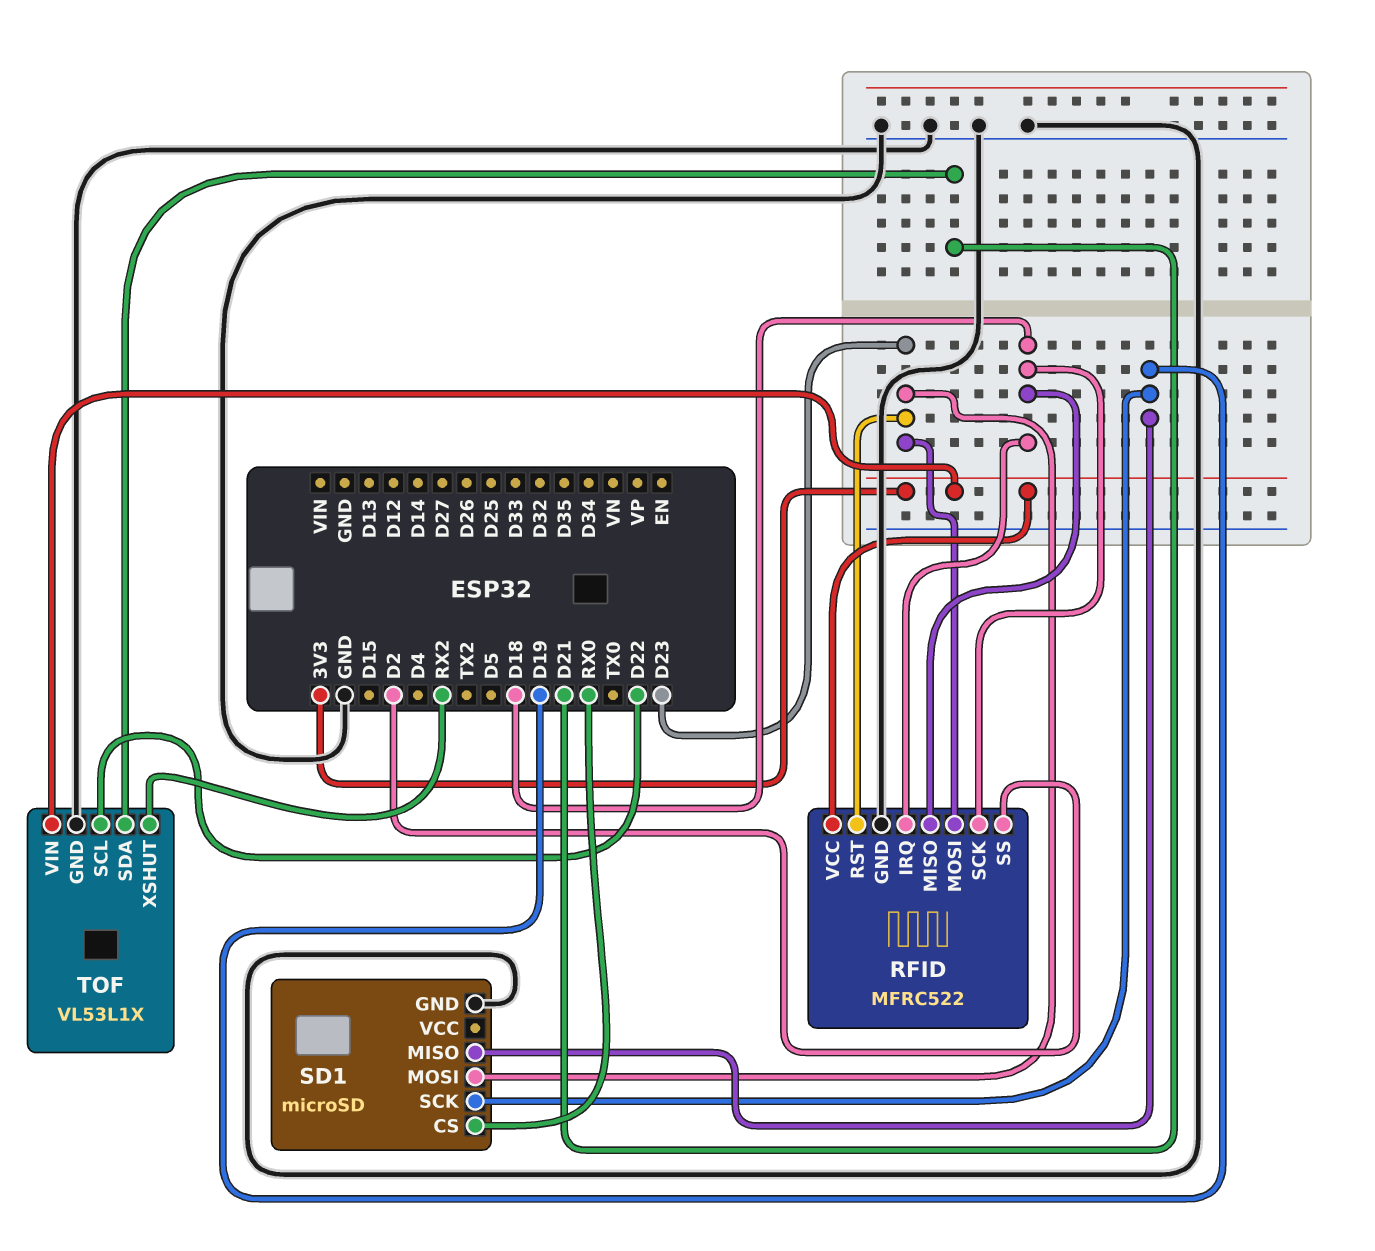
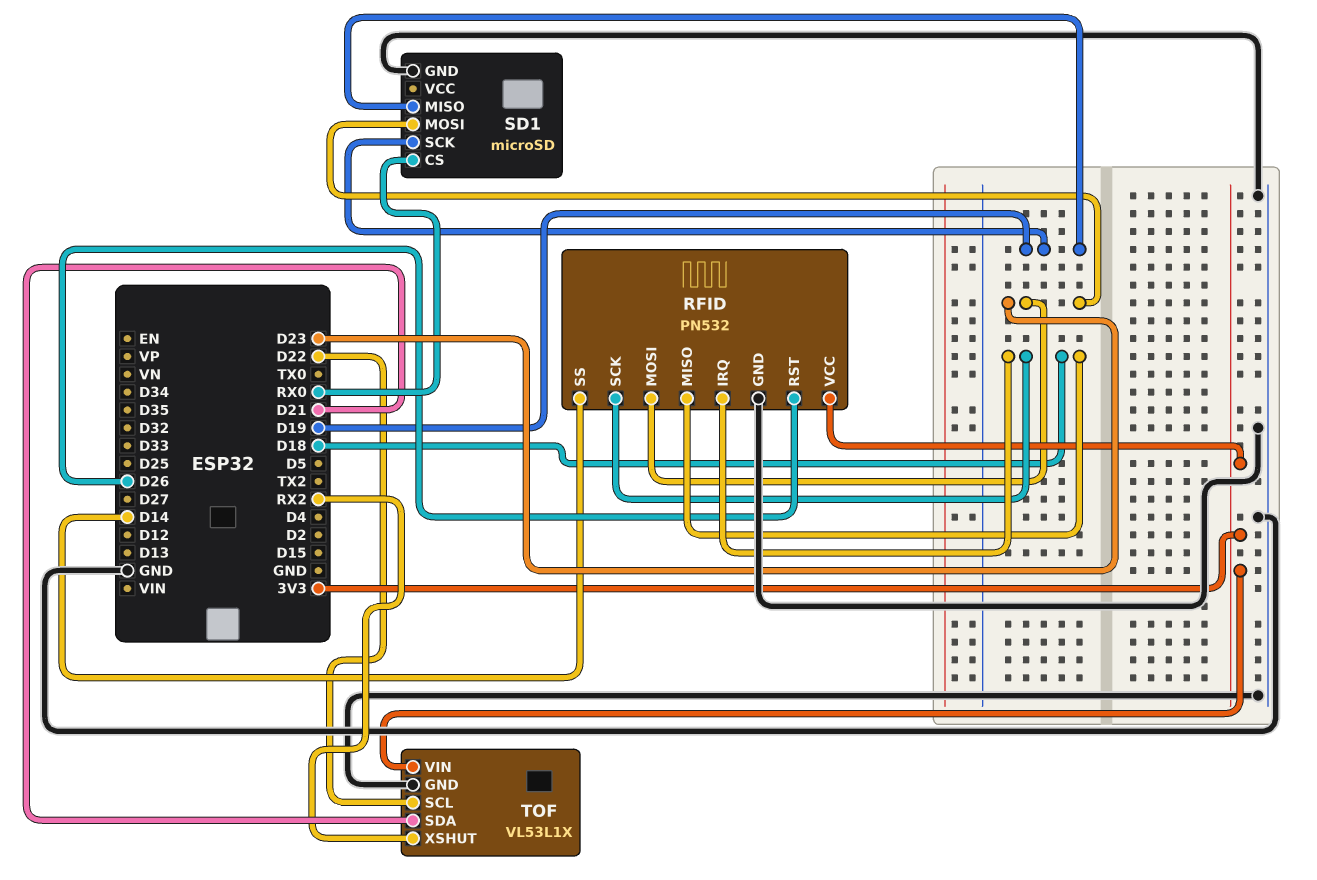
RFID: MFRC522 -> PN532
RFID pin RST: D23 -> D26
RFID pin SS: D2 -> D14

